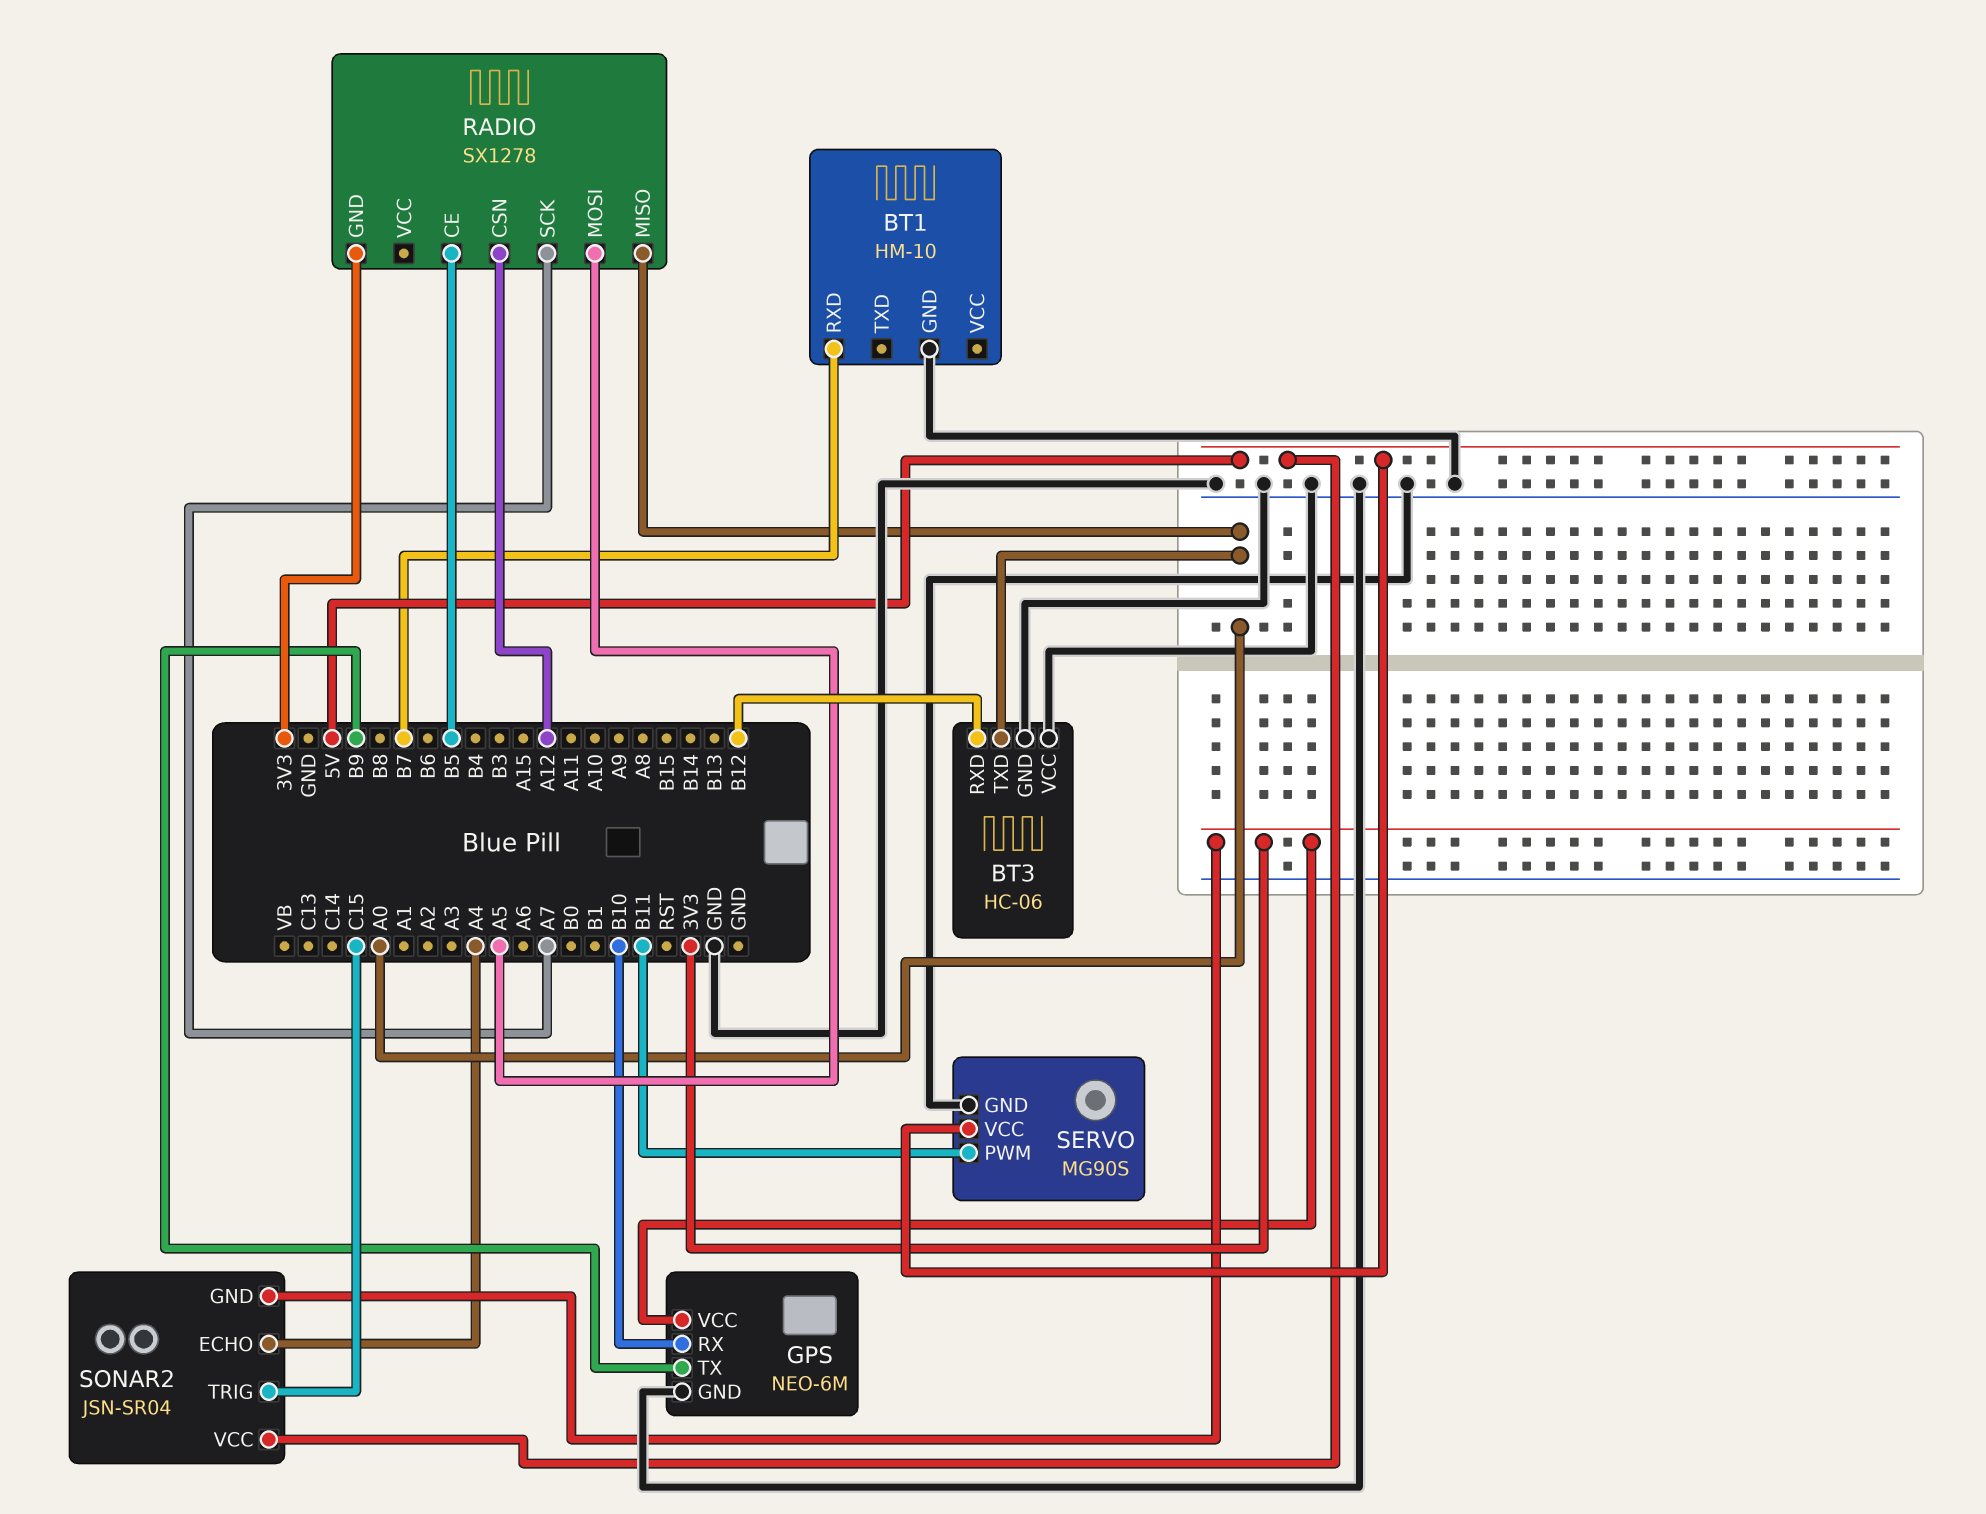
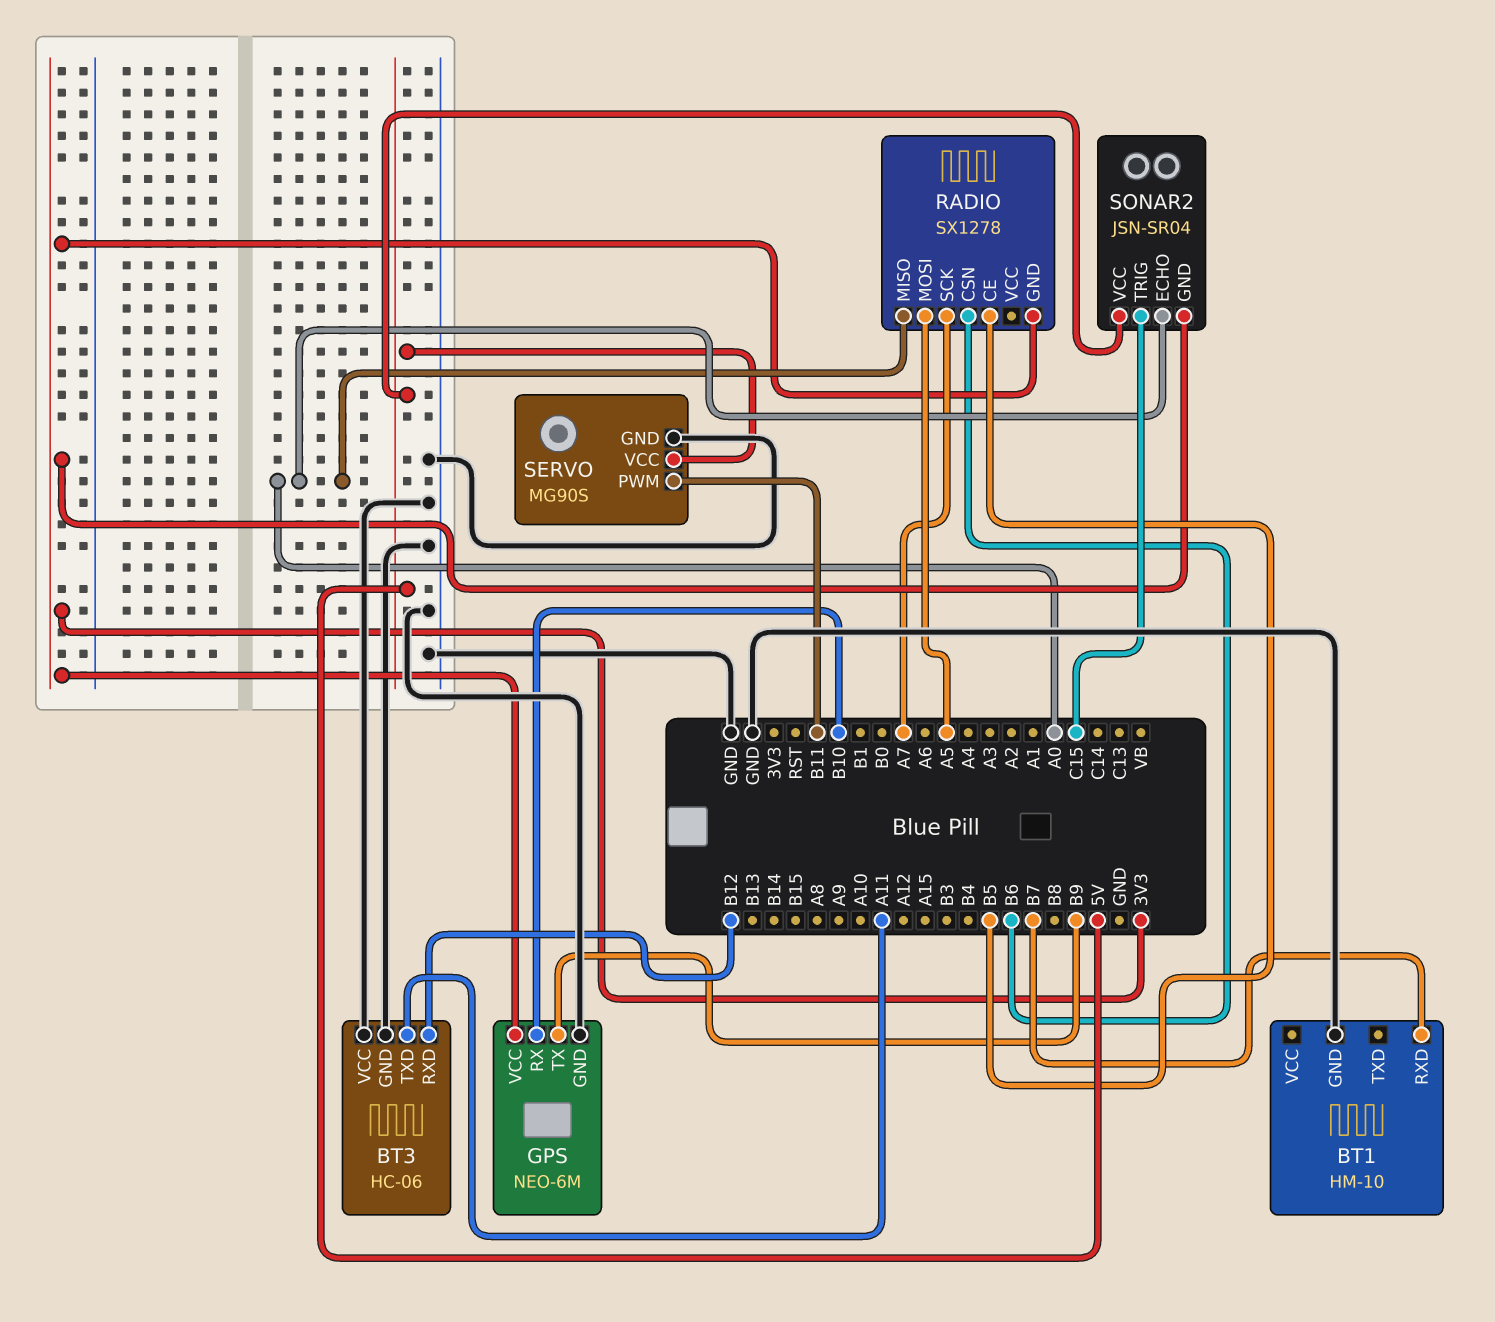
BT3 pin TXD: A0 -> A11
RADIO pin CSN: A12 -> B6
SONAR2 pin ECHO: A4 -> A0

